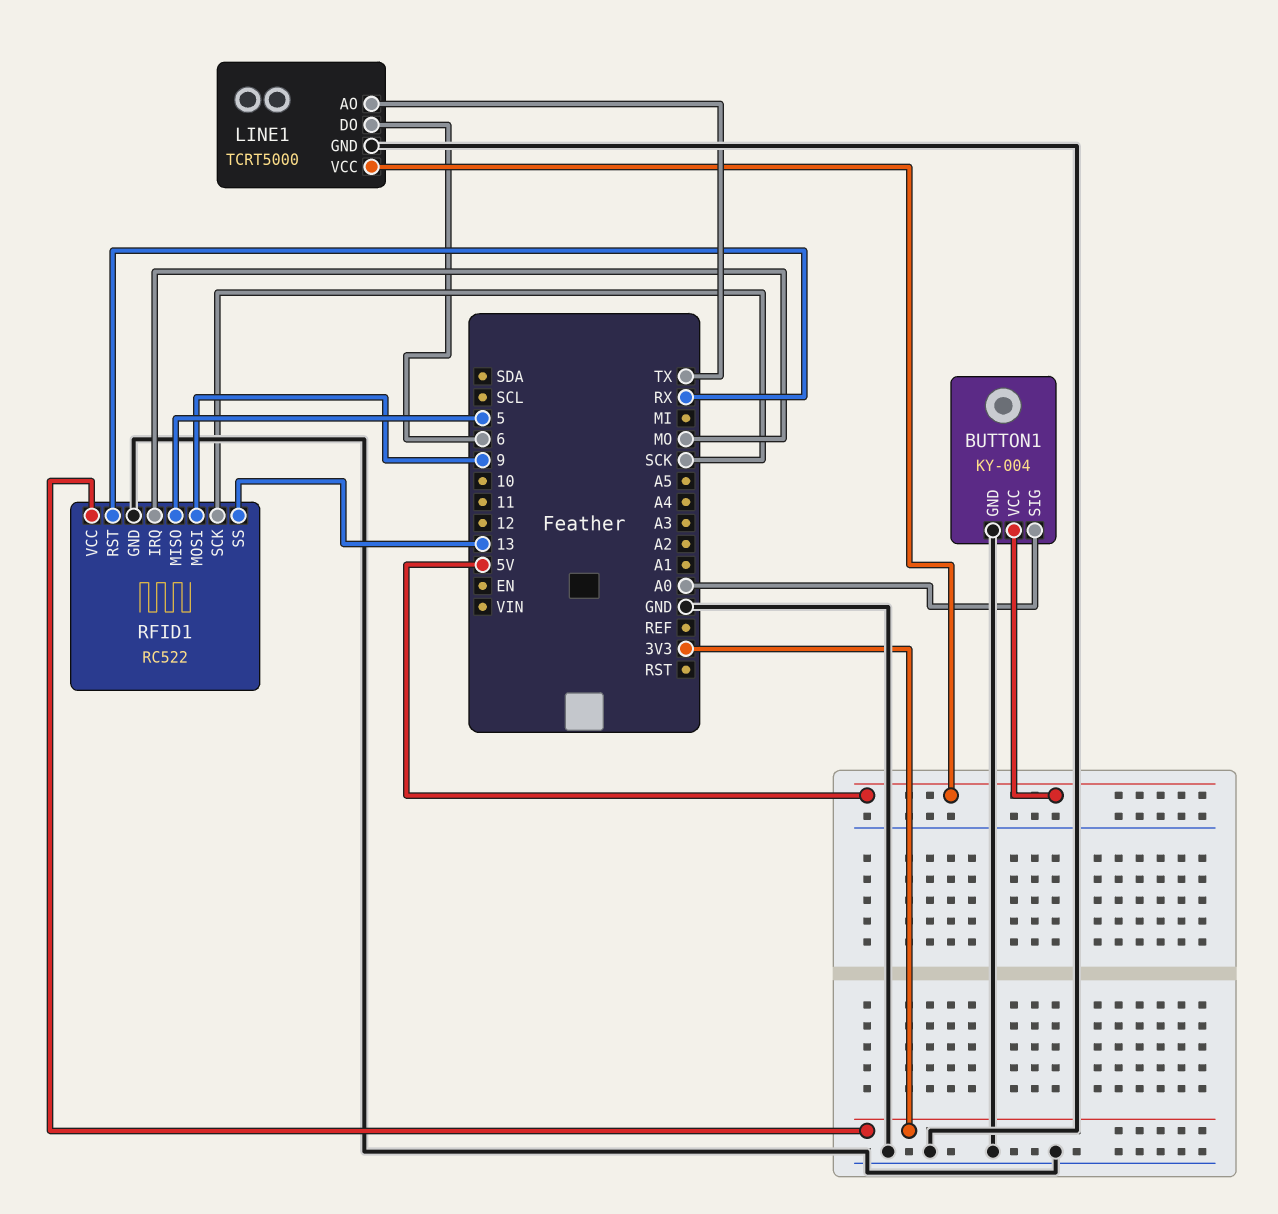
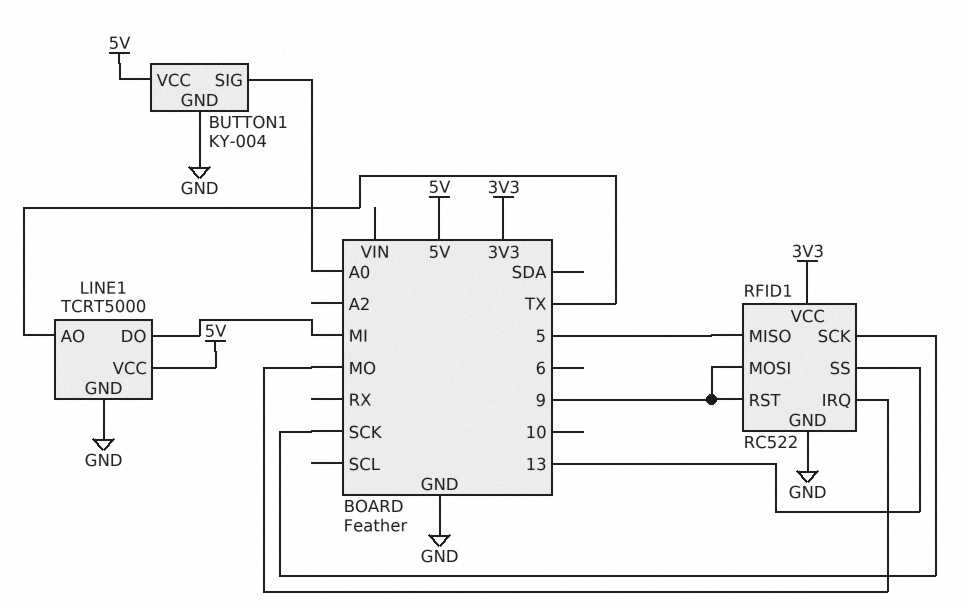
LINE1 pin DO: 6 -> MI
RFID1 pin RST: RX -> 9

